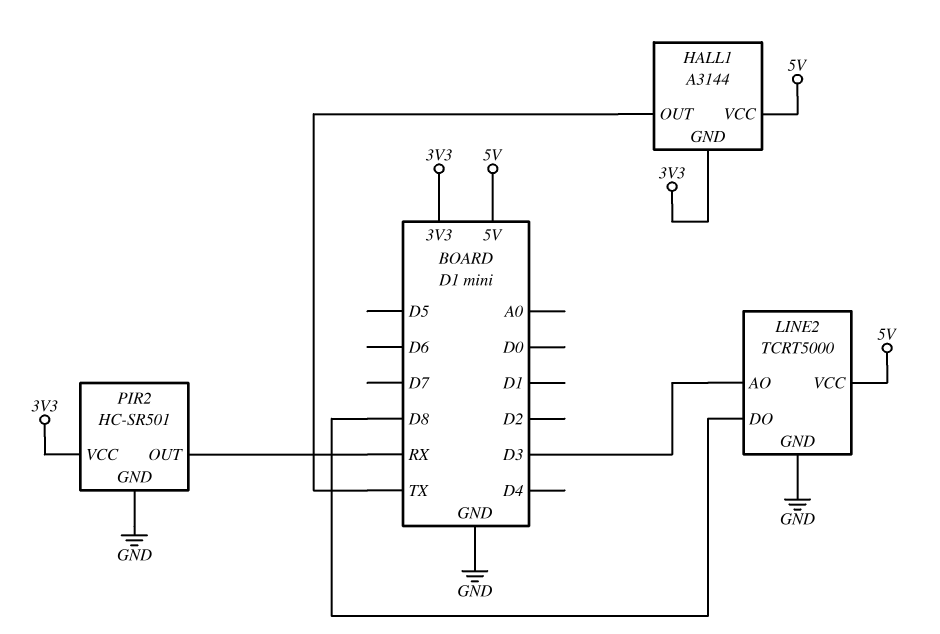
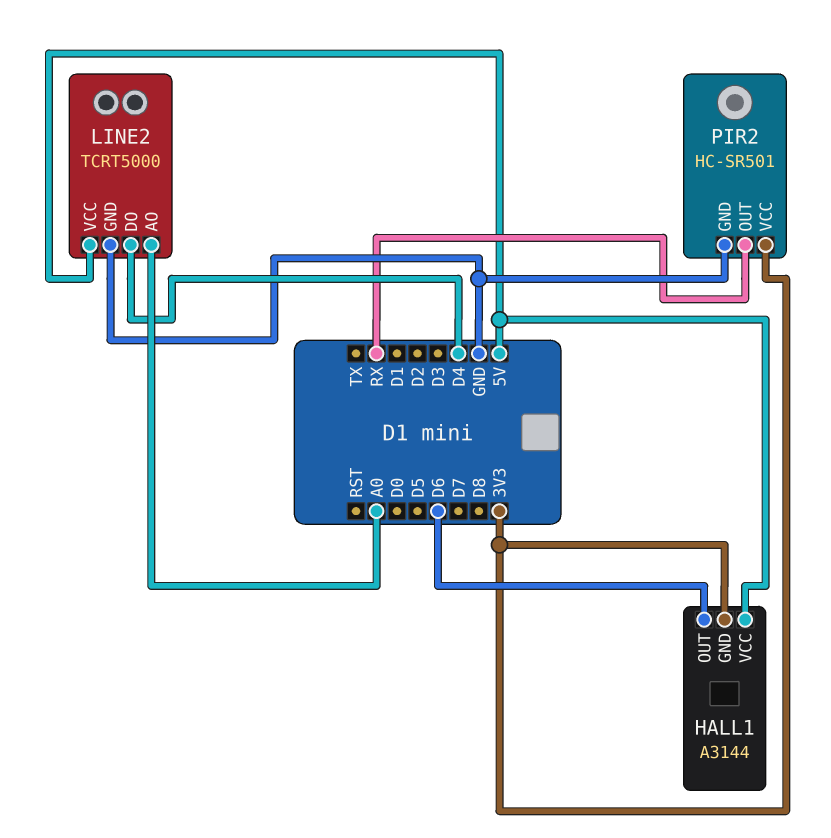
HALL1 pin OUT: TX -> D6
LINE2 pin AO: D3 -> A0
LINE2 pin DO: D8 -> D4

